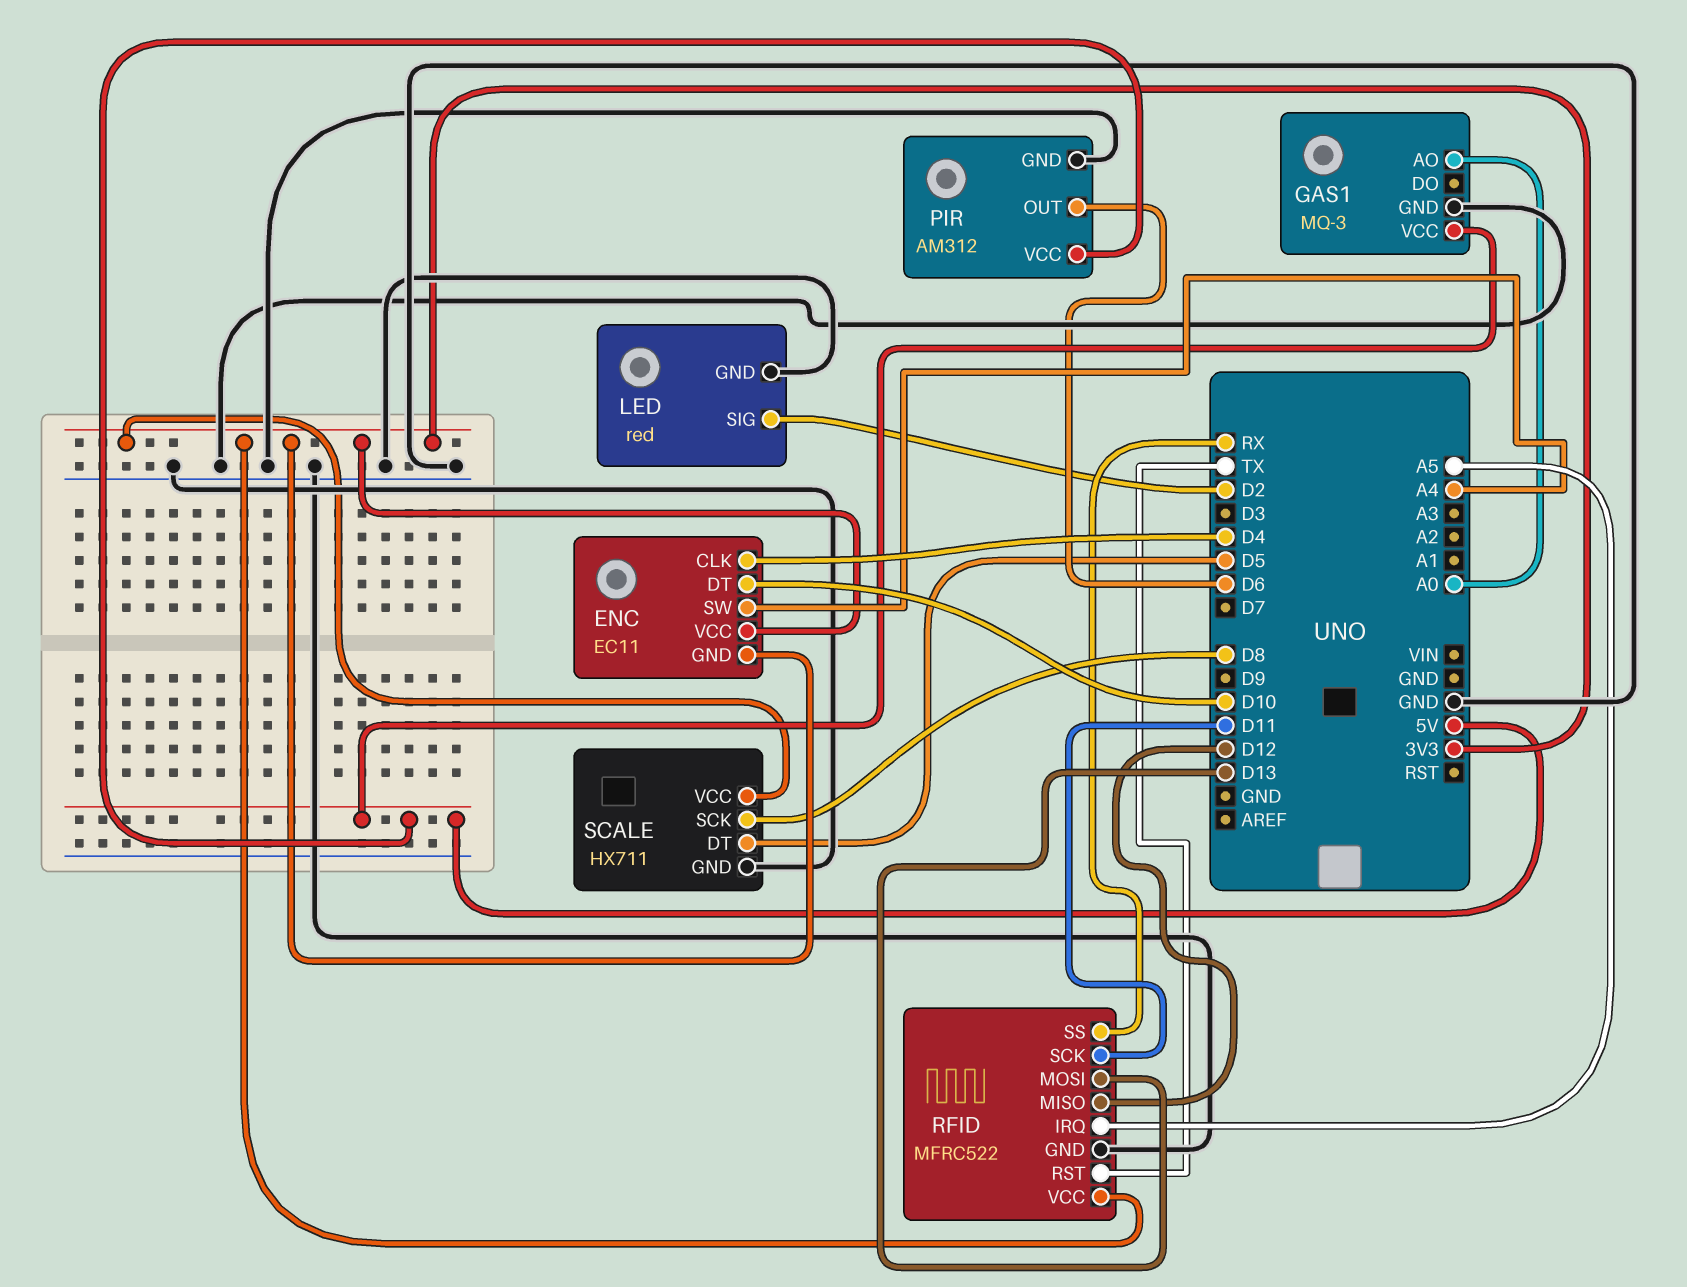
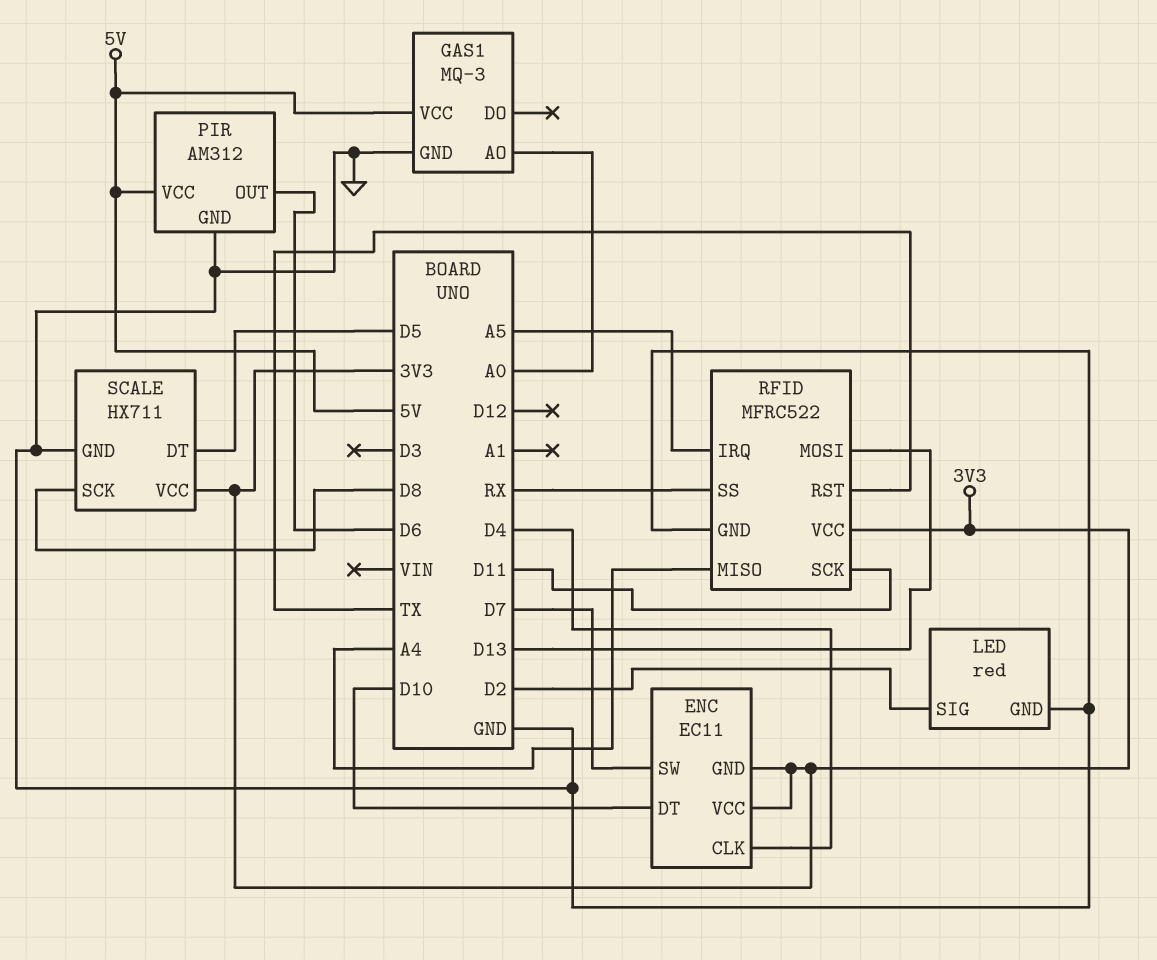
ENC pin SW: A4 -> D7
RFID pin MISO: D12 -> A4

